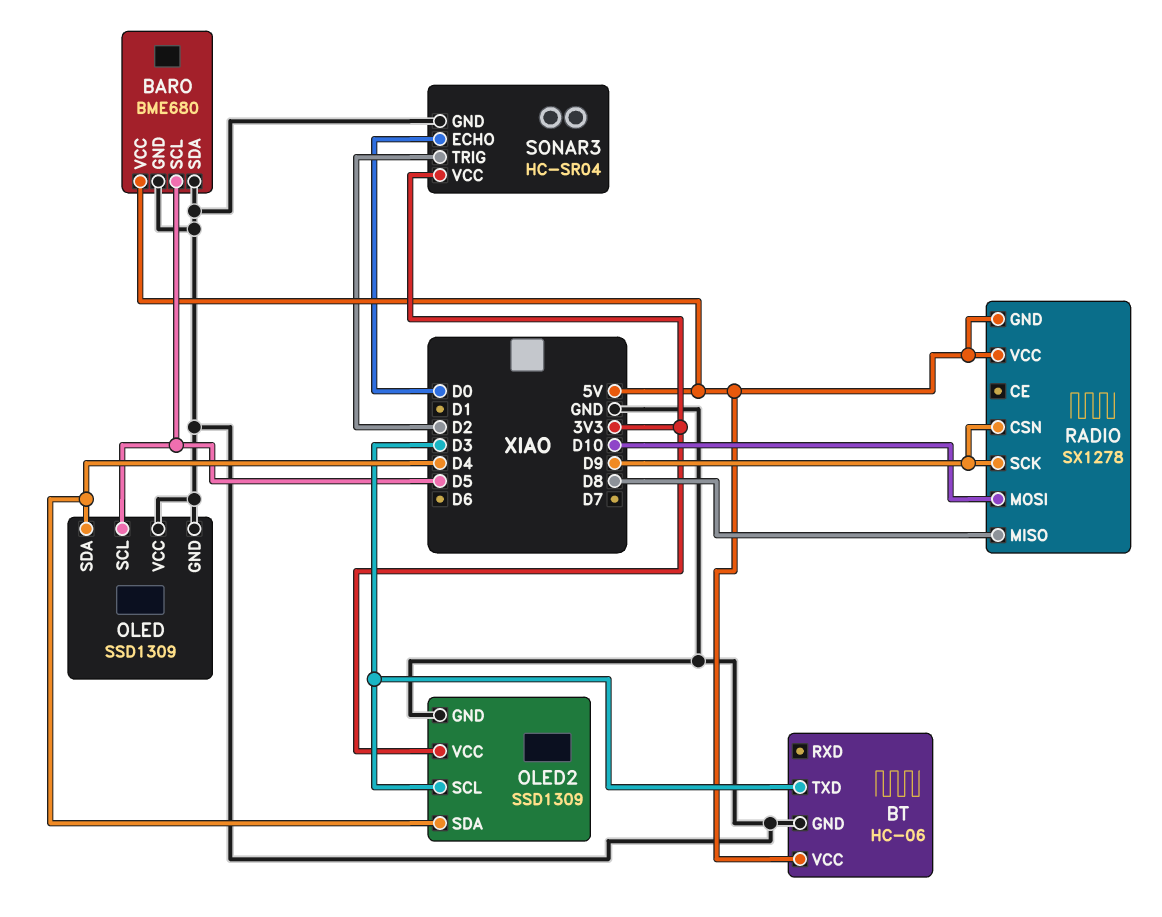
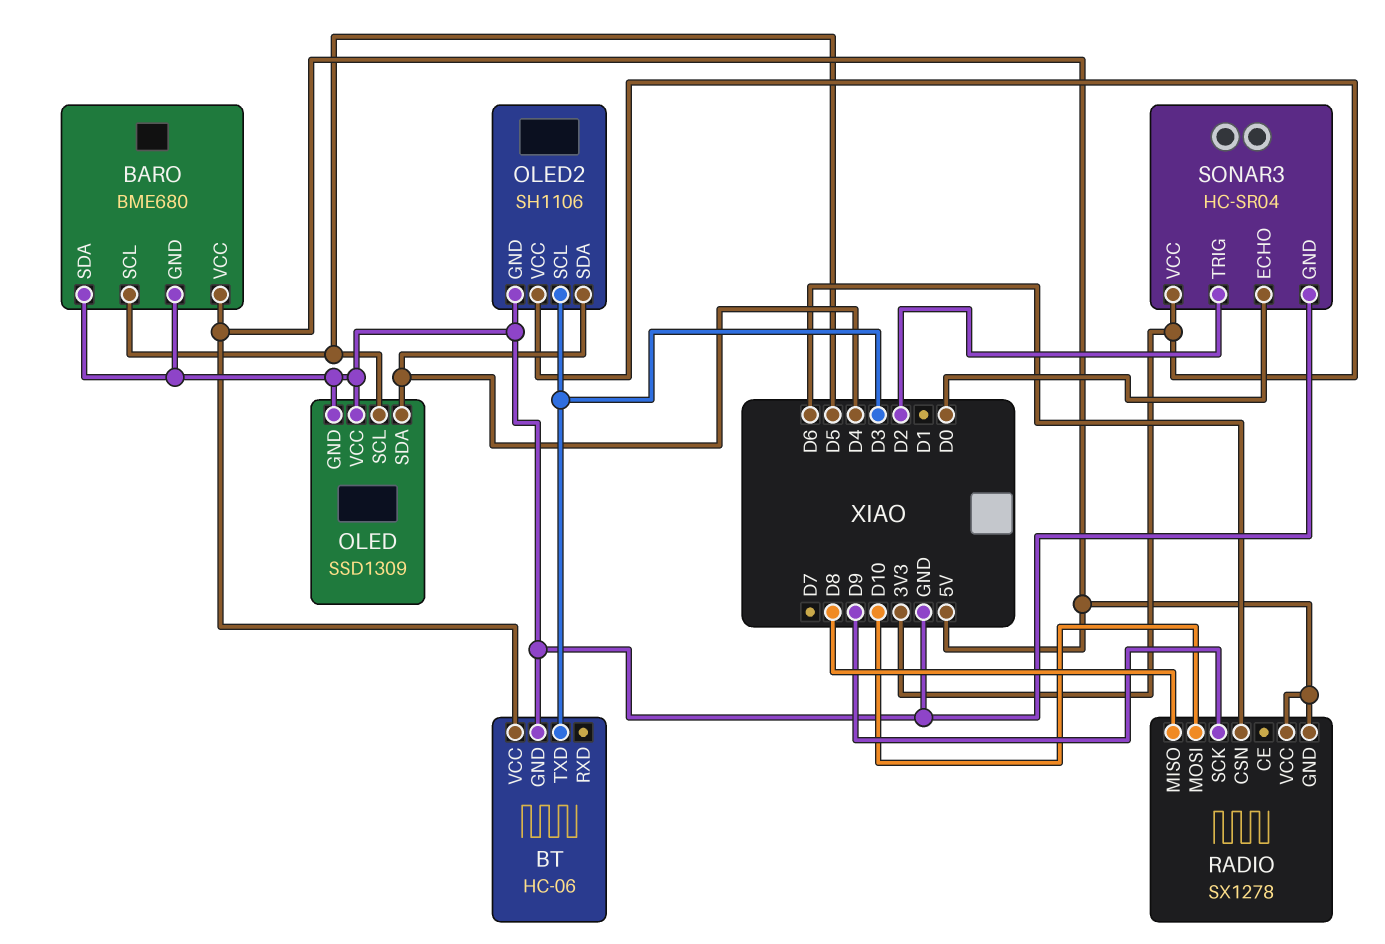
OLED2: SSD1309 -> SH1106
RADIO pin CSN: D9 -> D6

